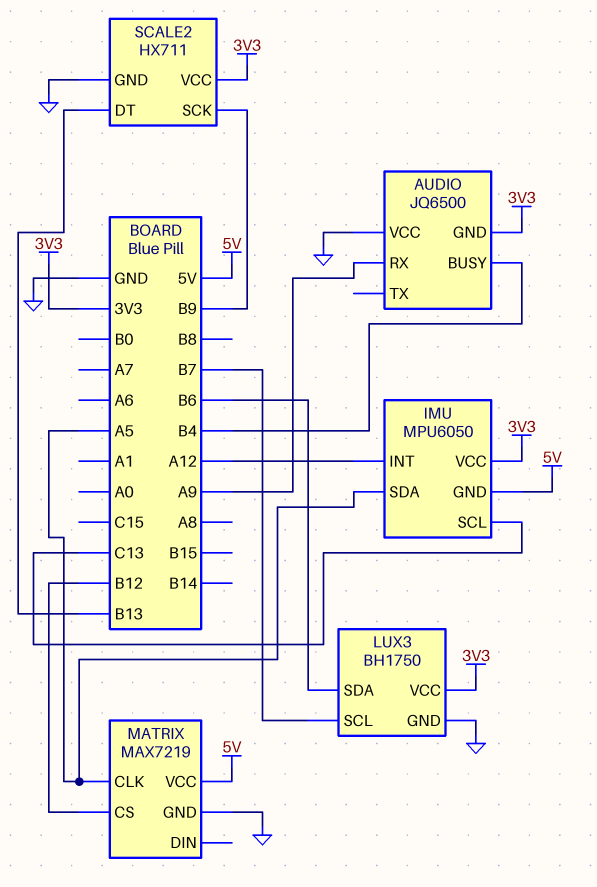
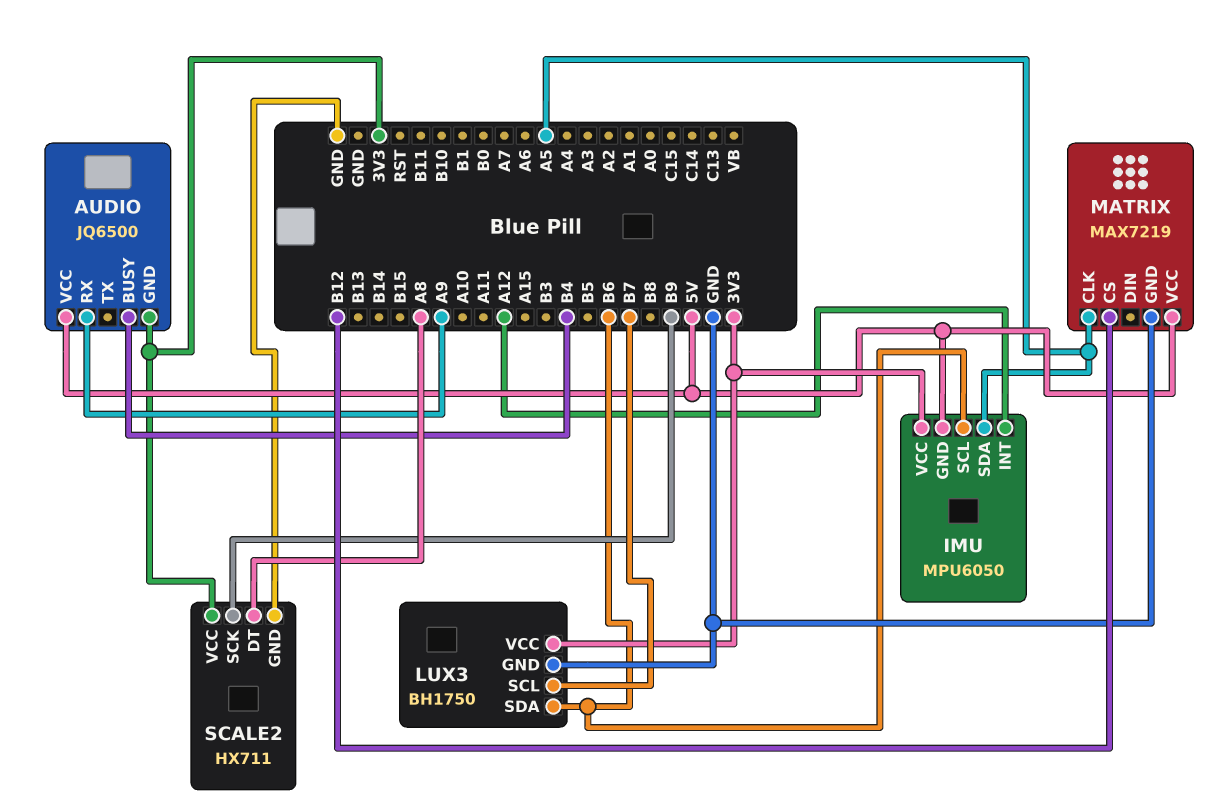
AUDIO pin VCC: GND -> 5V
IMU pin SCL: C13 -> B6
SCALE2 pin DT: B13 -> A8

